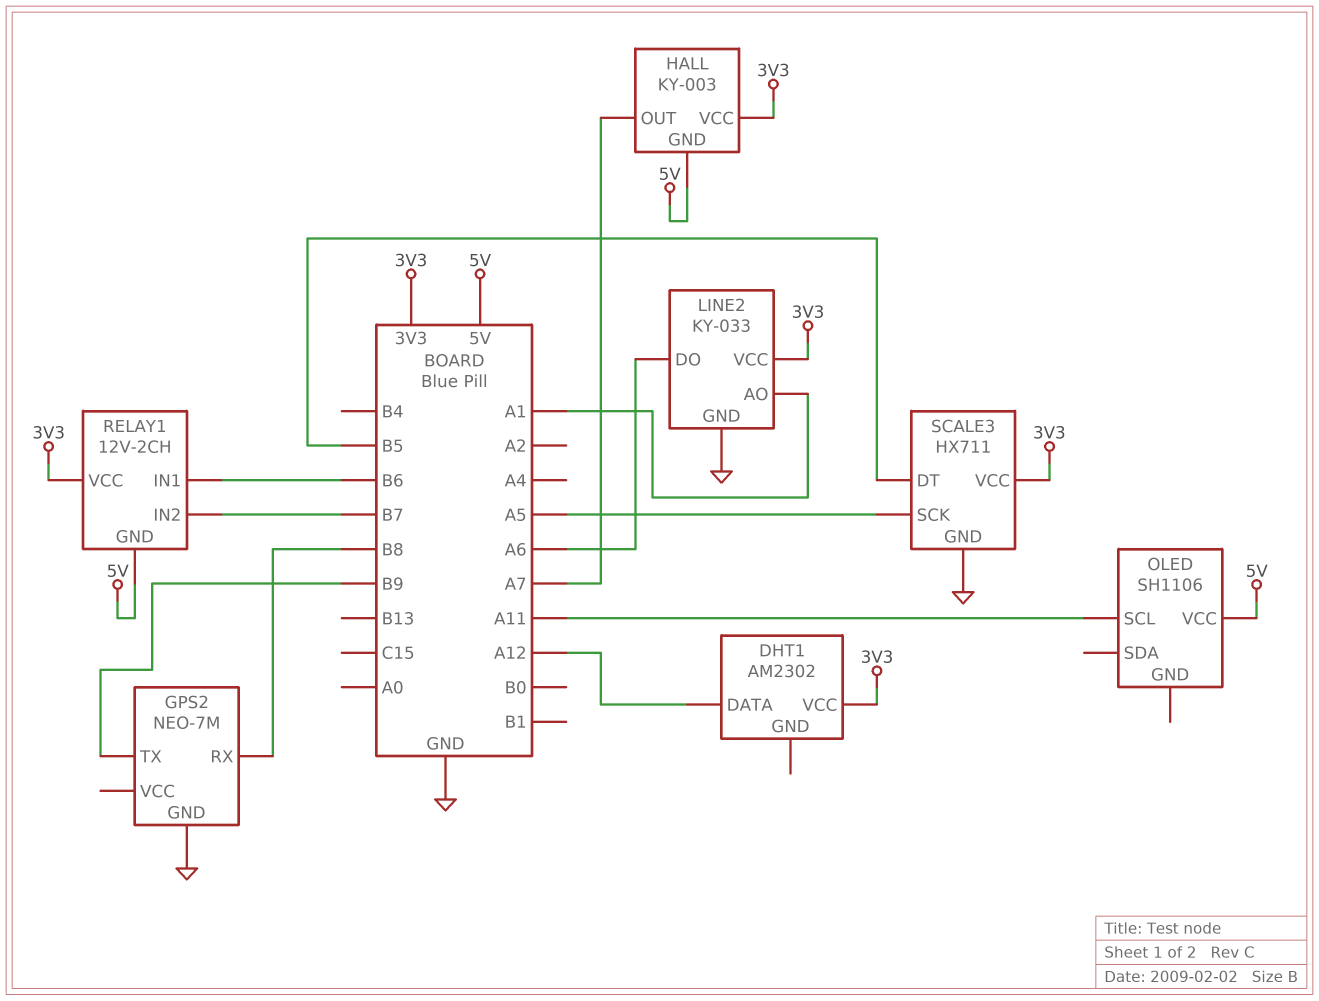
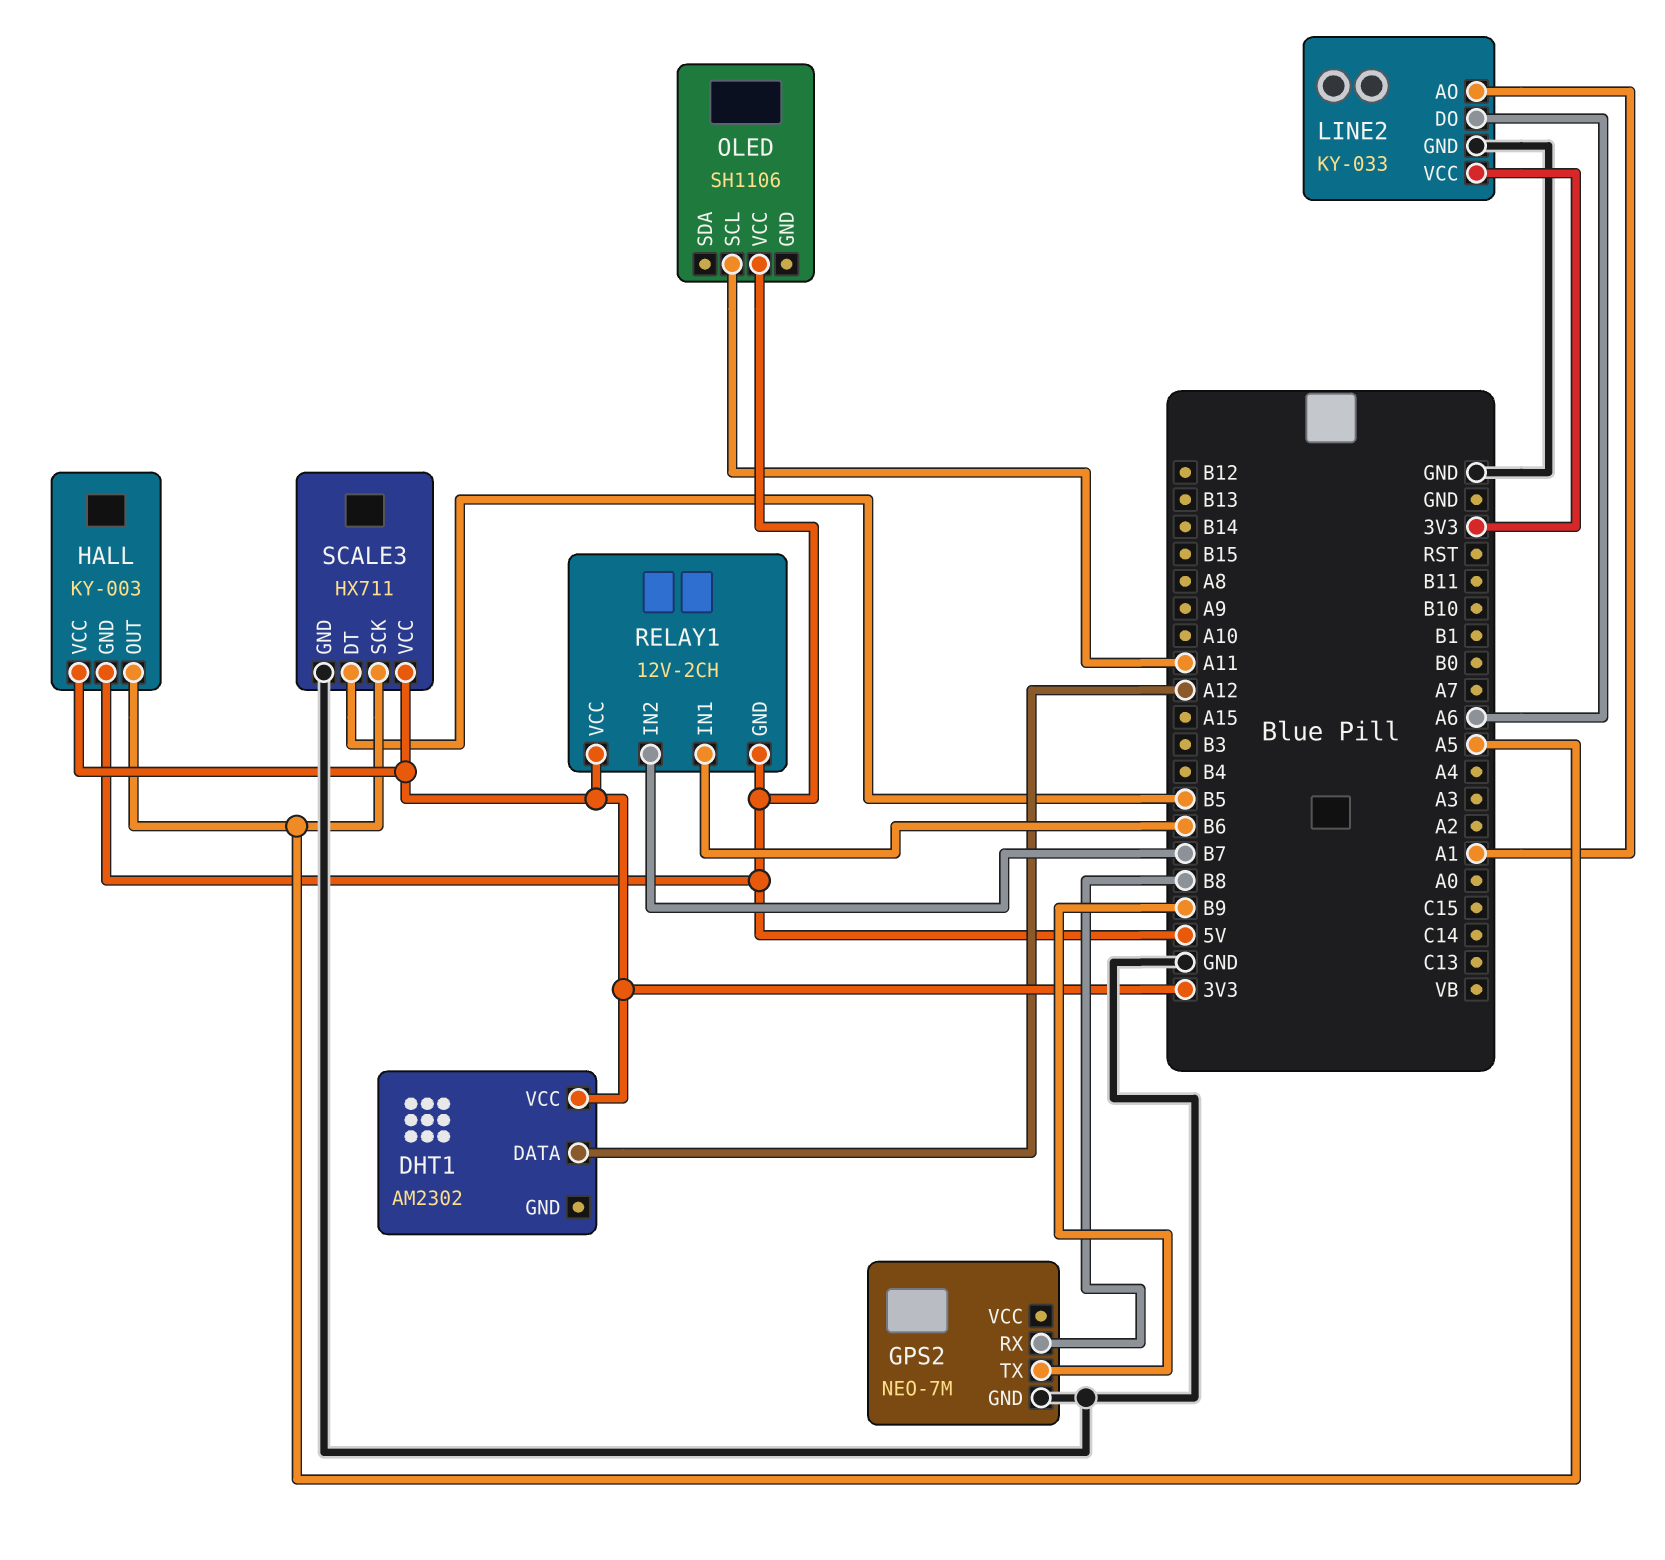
HALL pin OUT: A7 -> A5

